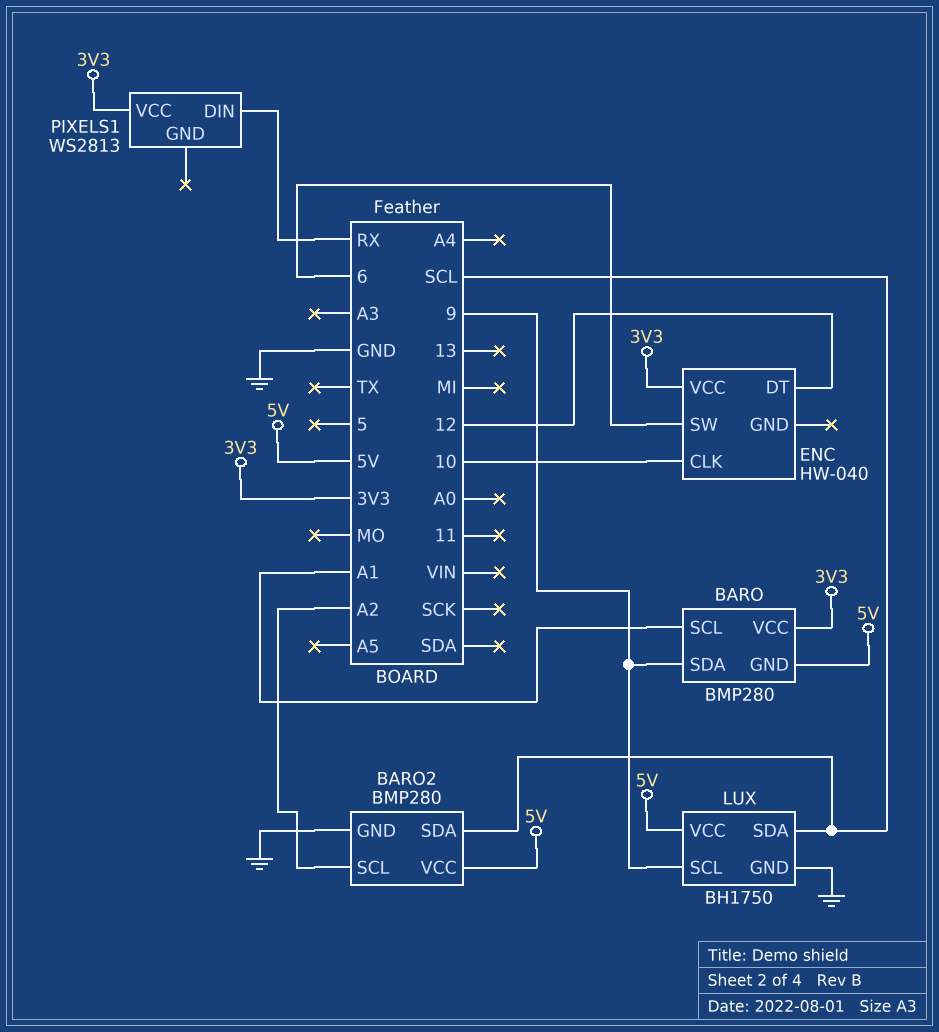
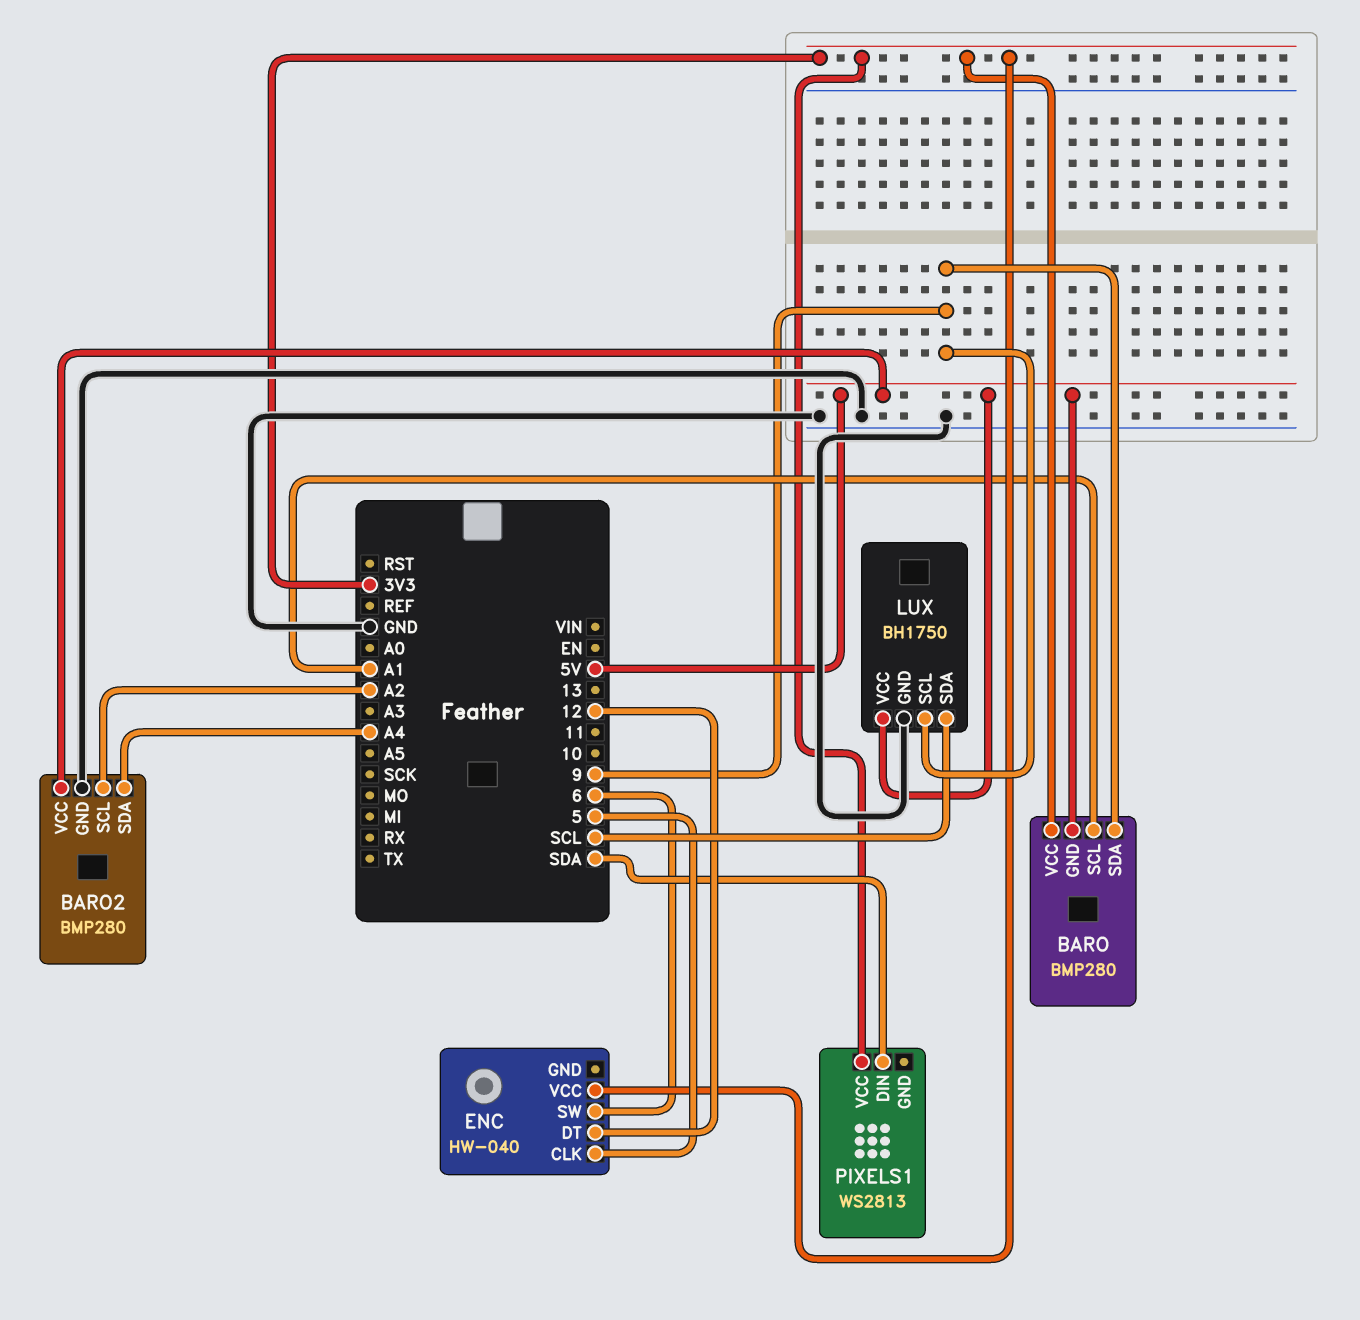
BARO2 pin SDA: SCL -> A4
ENC pin CLK: 10 -> 5
PIXELS1 pin DIN: RX -> SDA

